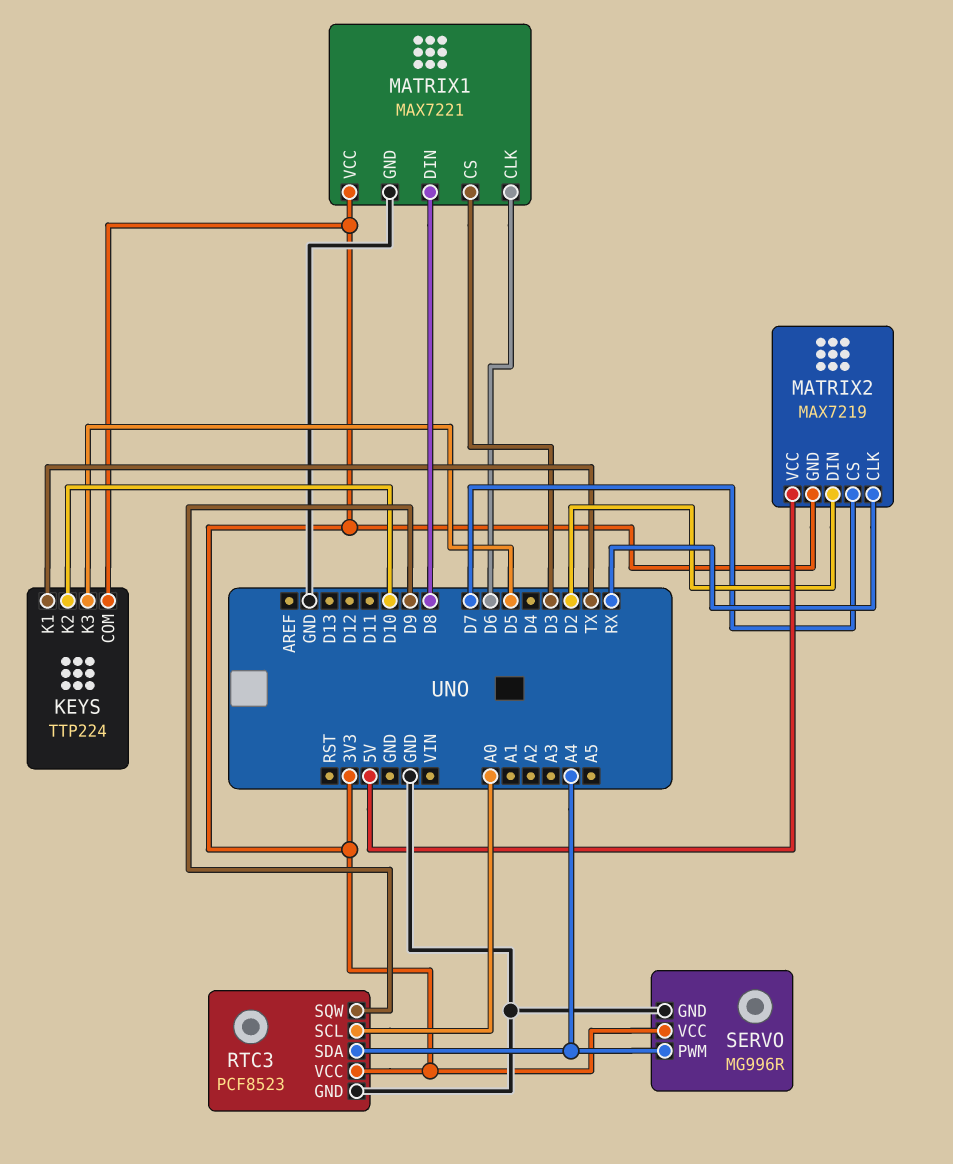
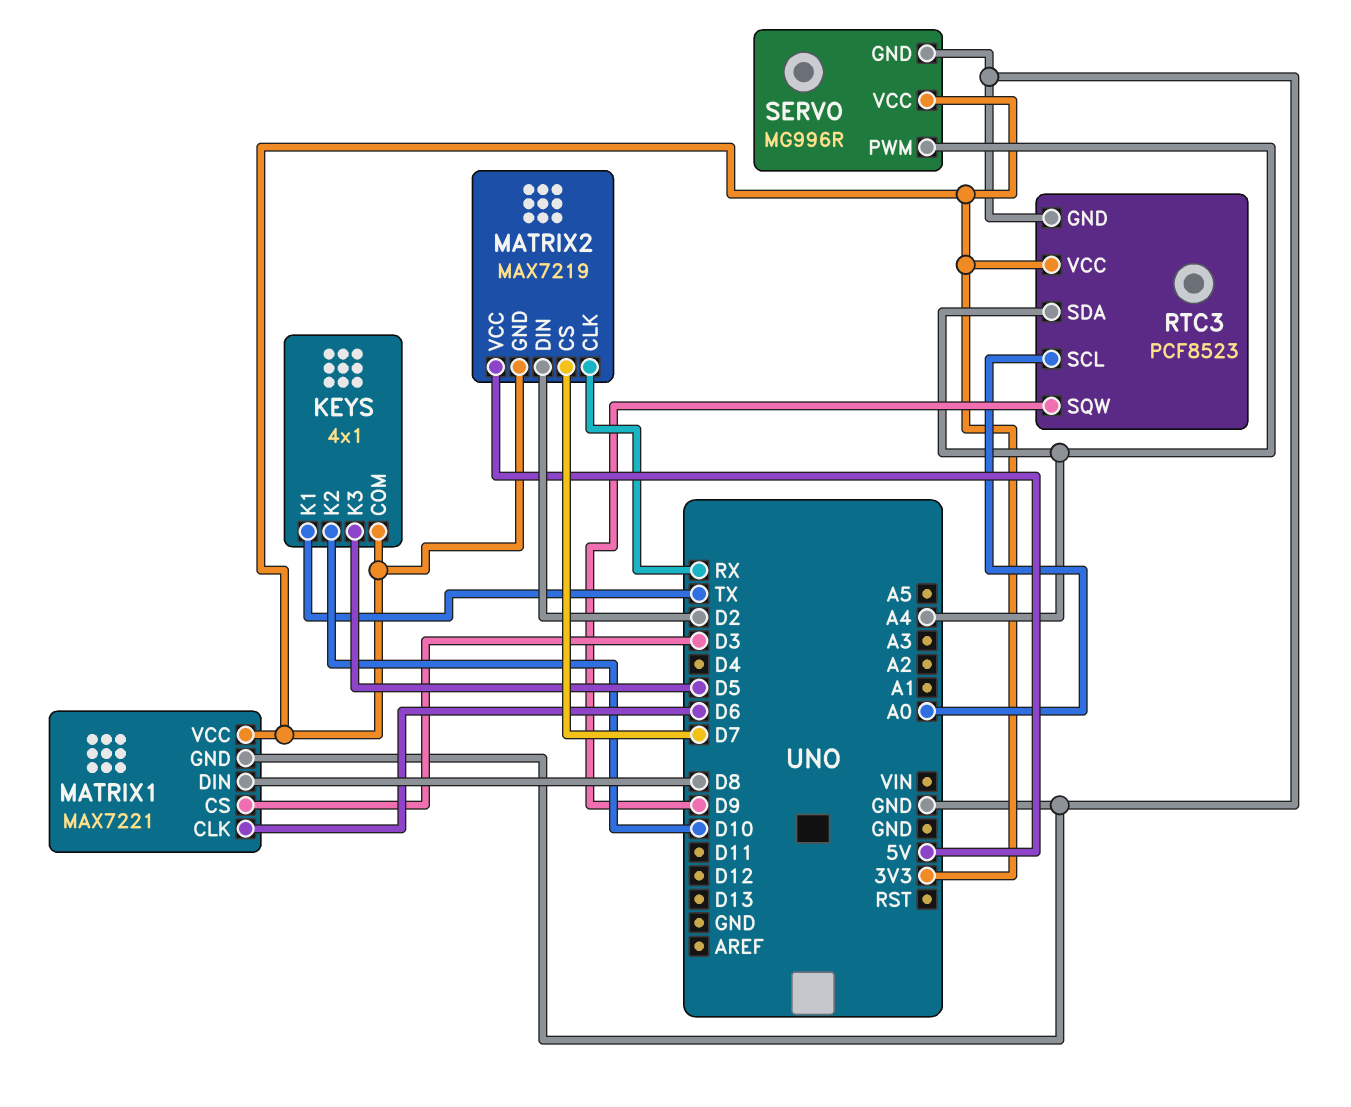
KEYS: TTP224 -> 4x1

